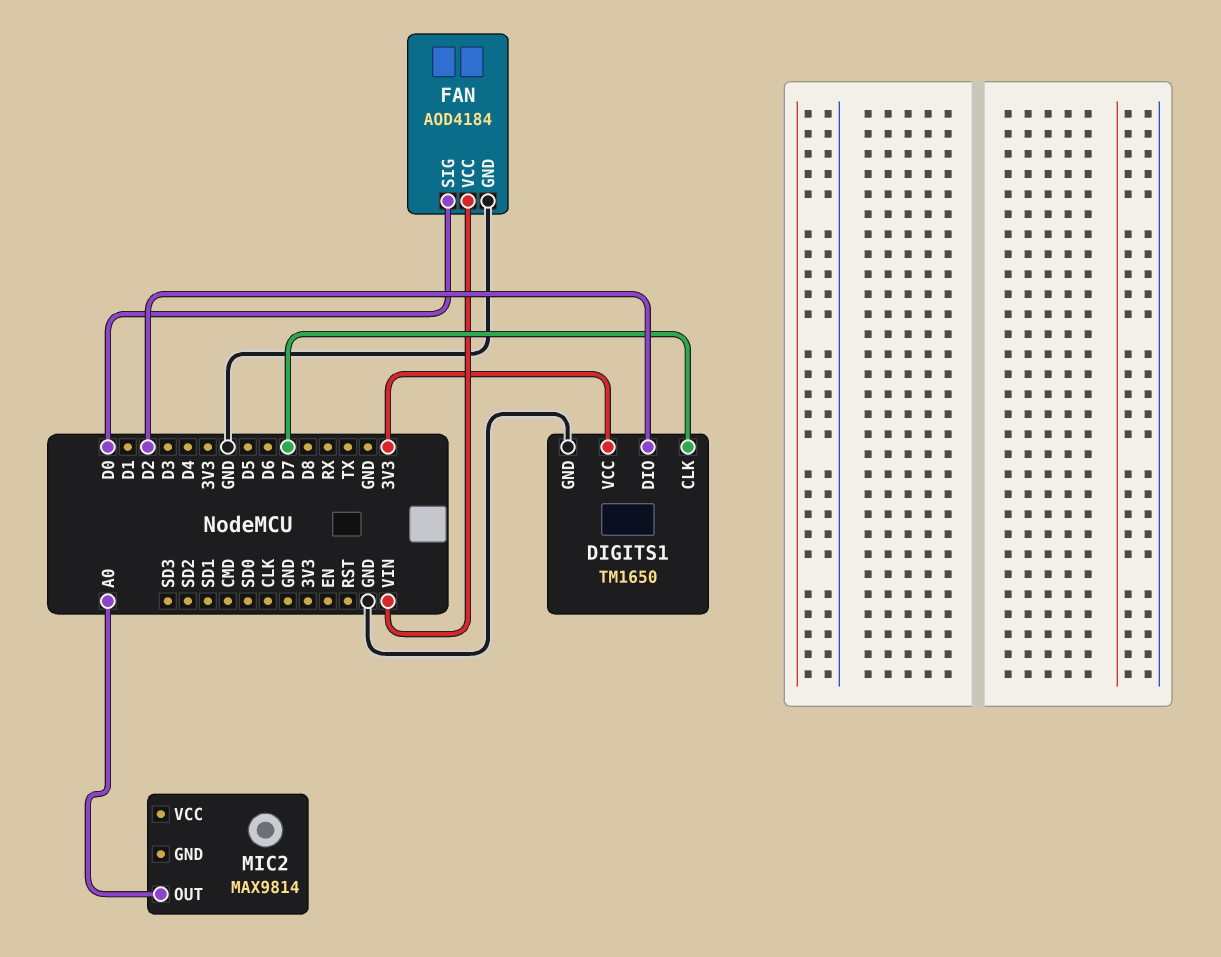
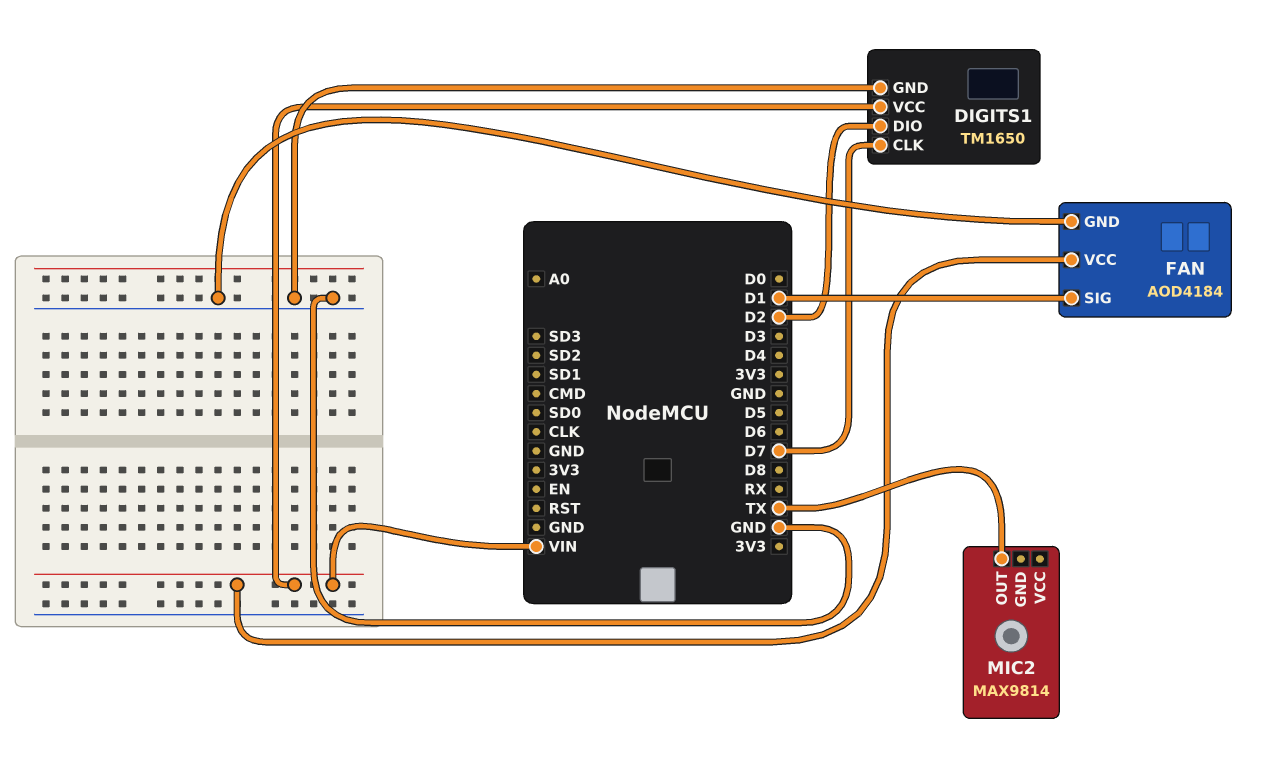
DIGITS1 pin VCC: 3V3 -> VIN
FAN pin SIG: D0 -> D1
MIC2 pin OUT: A0 -> TX

